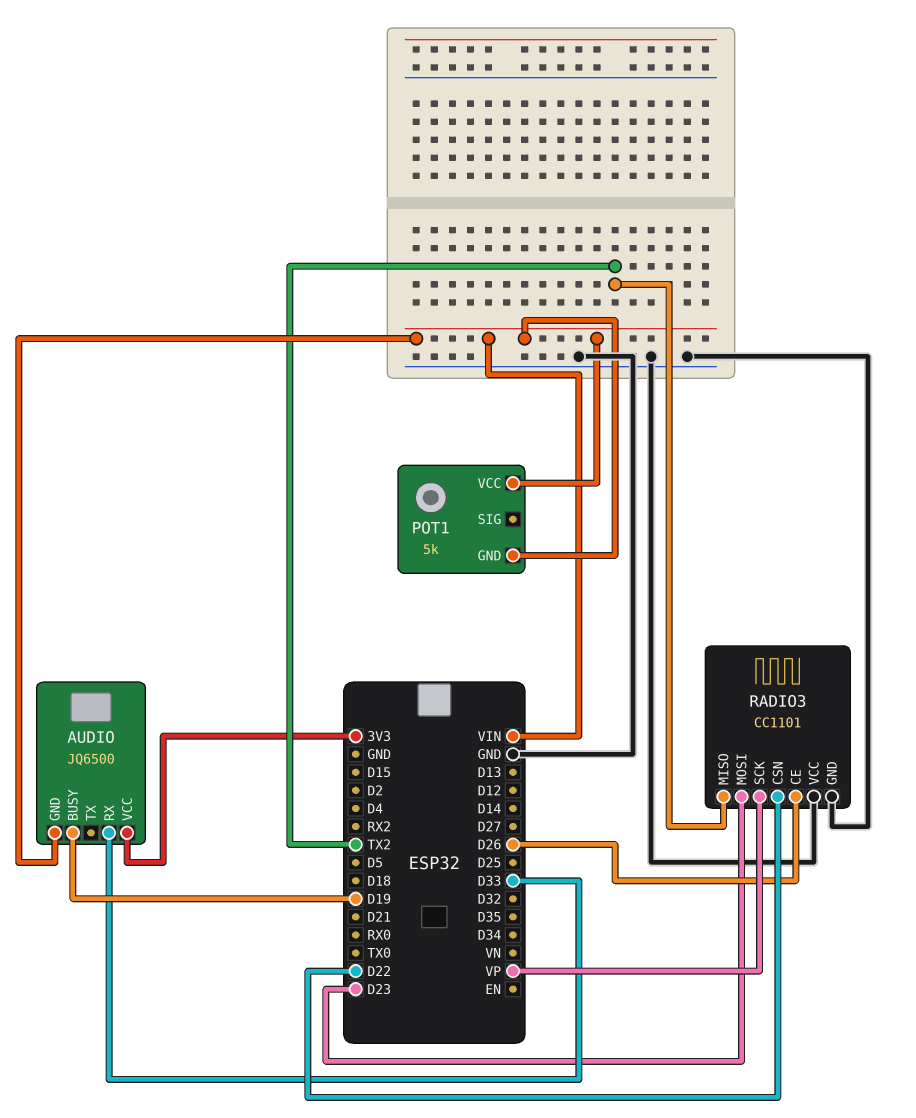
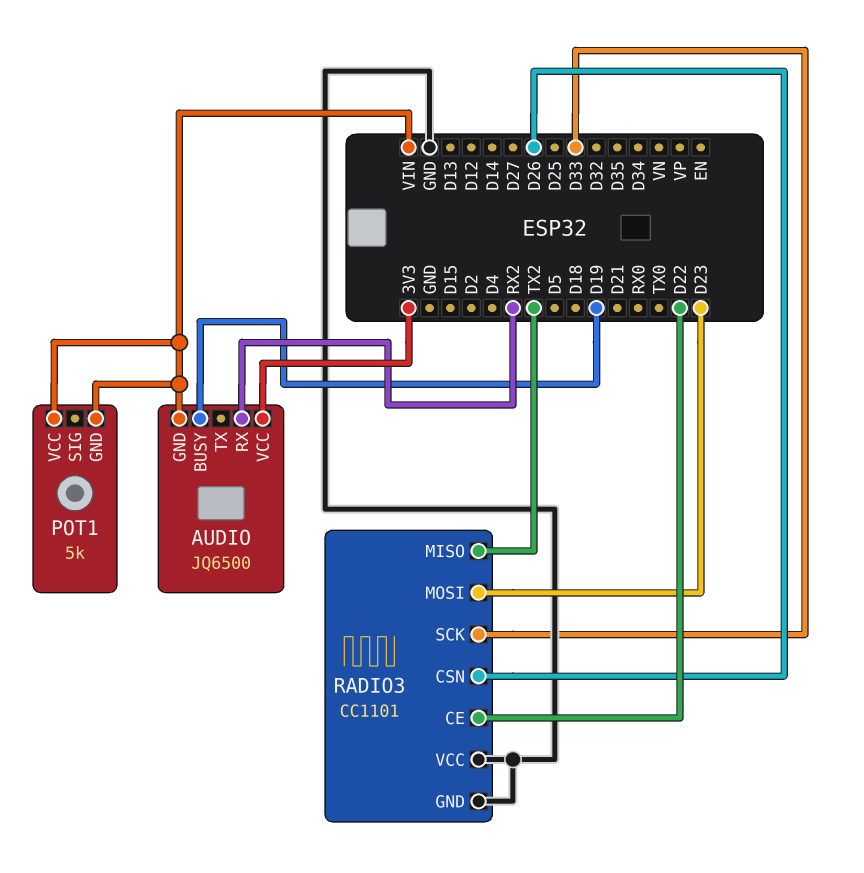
AUDIO pin RX: D33 -> RX2
RADIO3 pin CE: D26 -> D22
RADIO3 pin CSN: D22 -> D26
RADIO3 pin SCK: VP -> D33

